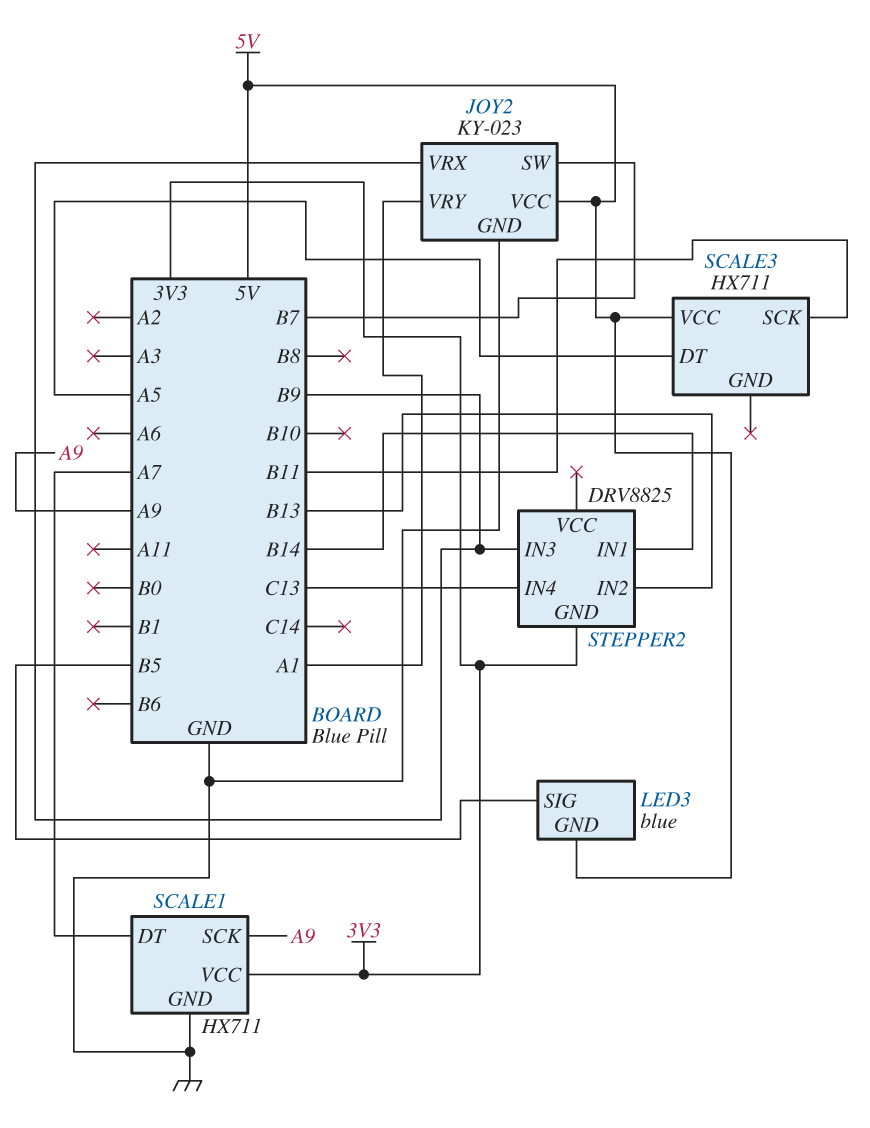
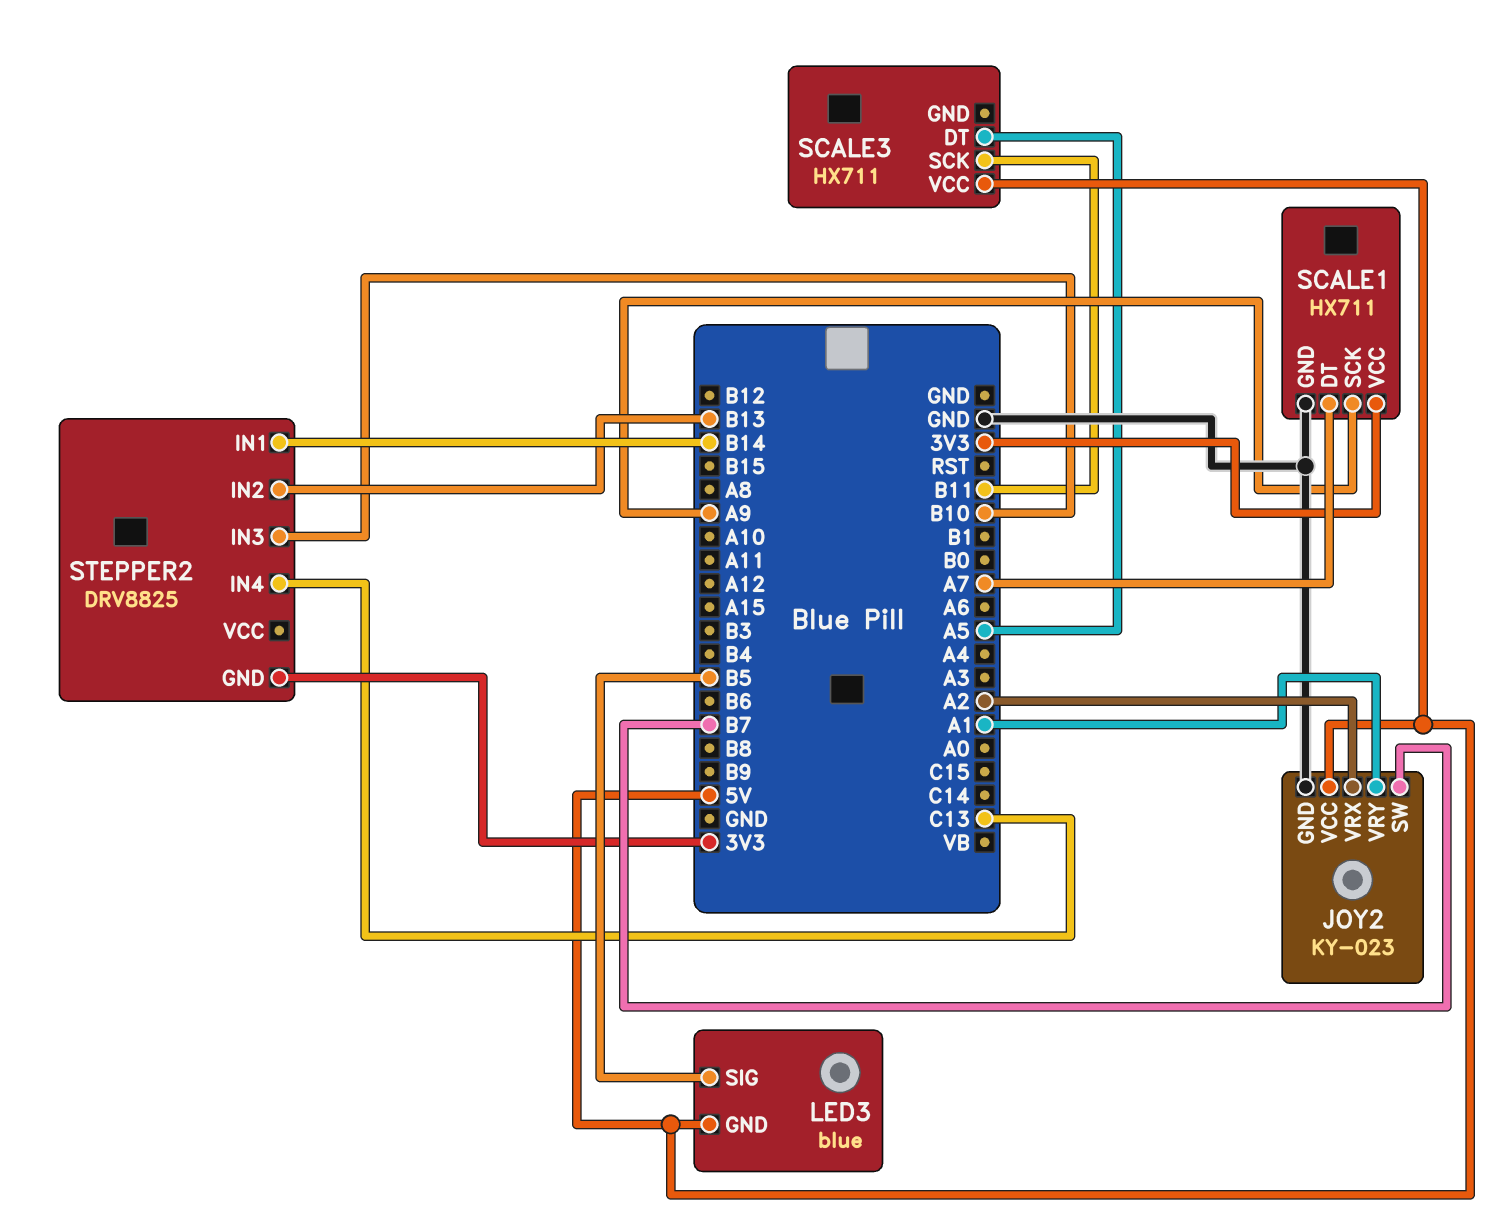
JOY2 pin VRX: B9 -> A2
STEPPER2 pin IN3: B9 -> B10

